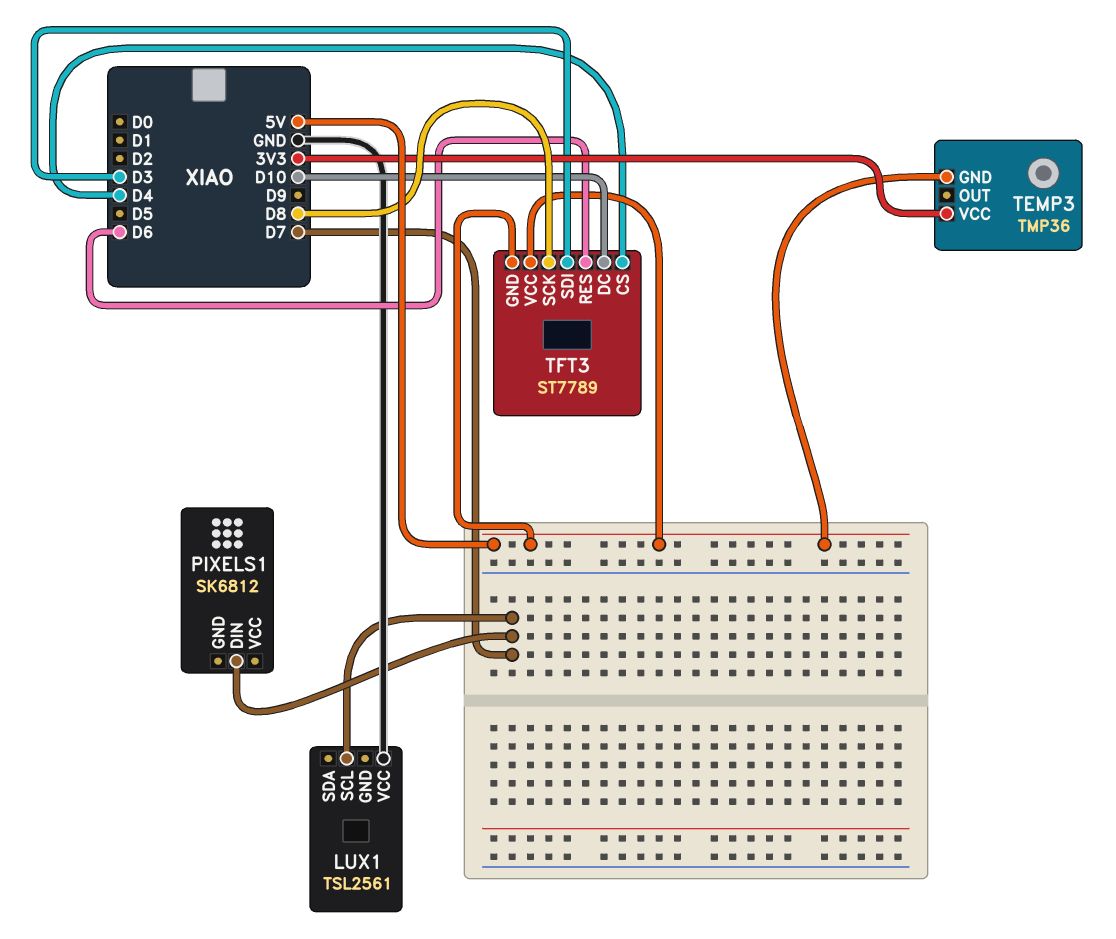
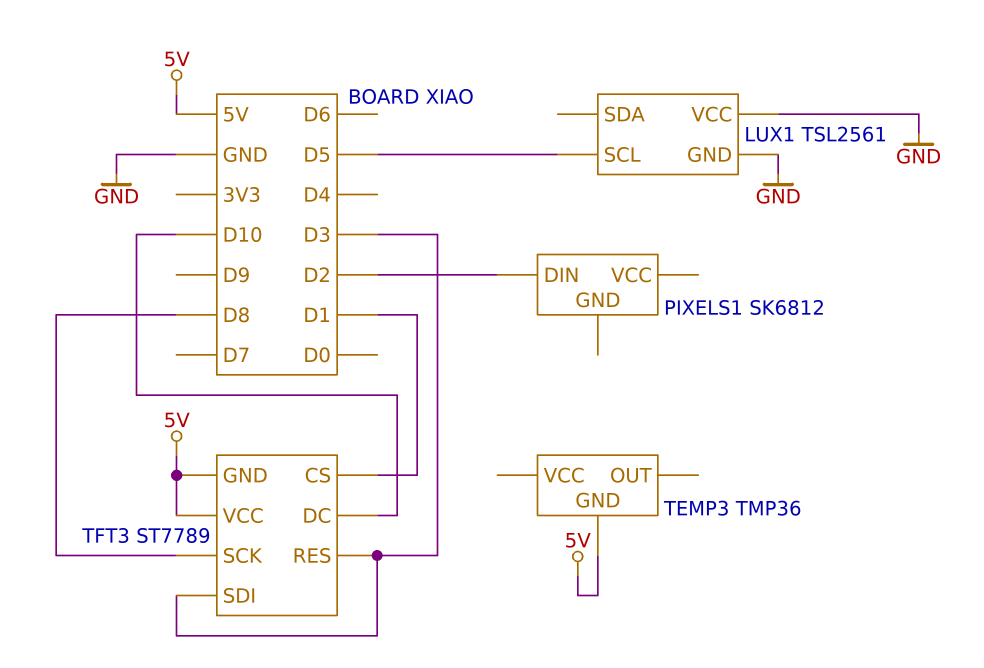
LUX1 pin GND: none -> GND
LUX1 pin SCL: D7 -> D5
PIXELS1 pin DIN: D7 -> D2
TEMP3 pin VCC: 3V3 -> none
TFT3 pin CS: D4 -> D1
TFT3 pin RES: D6 -> D3

